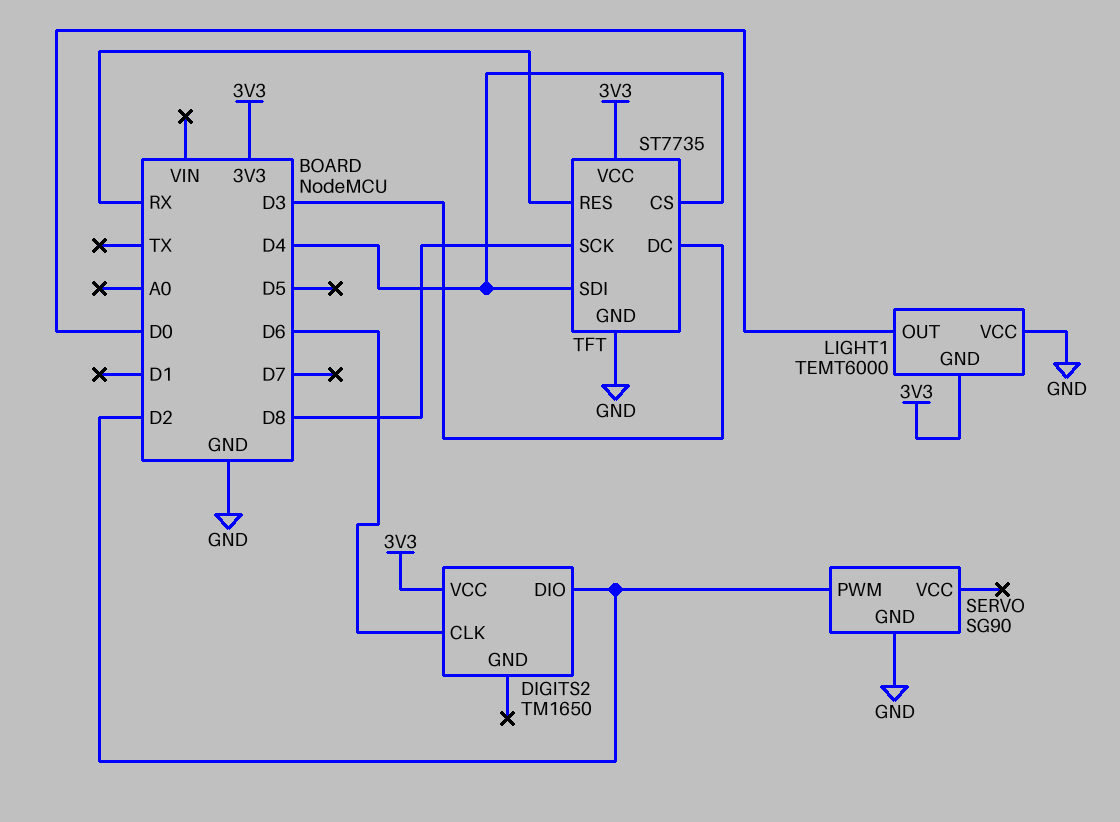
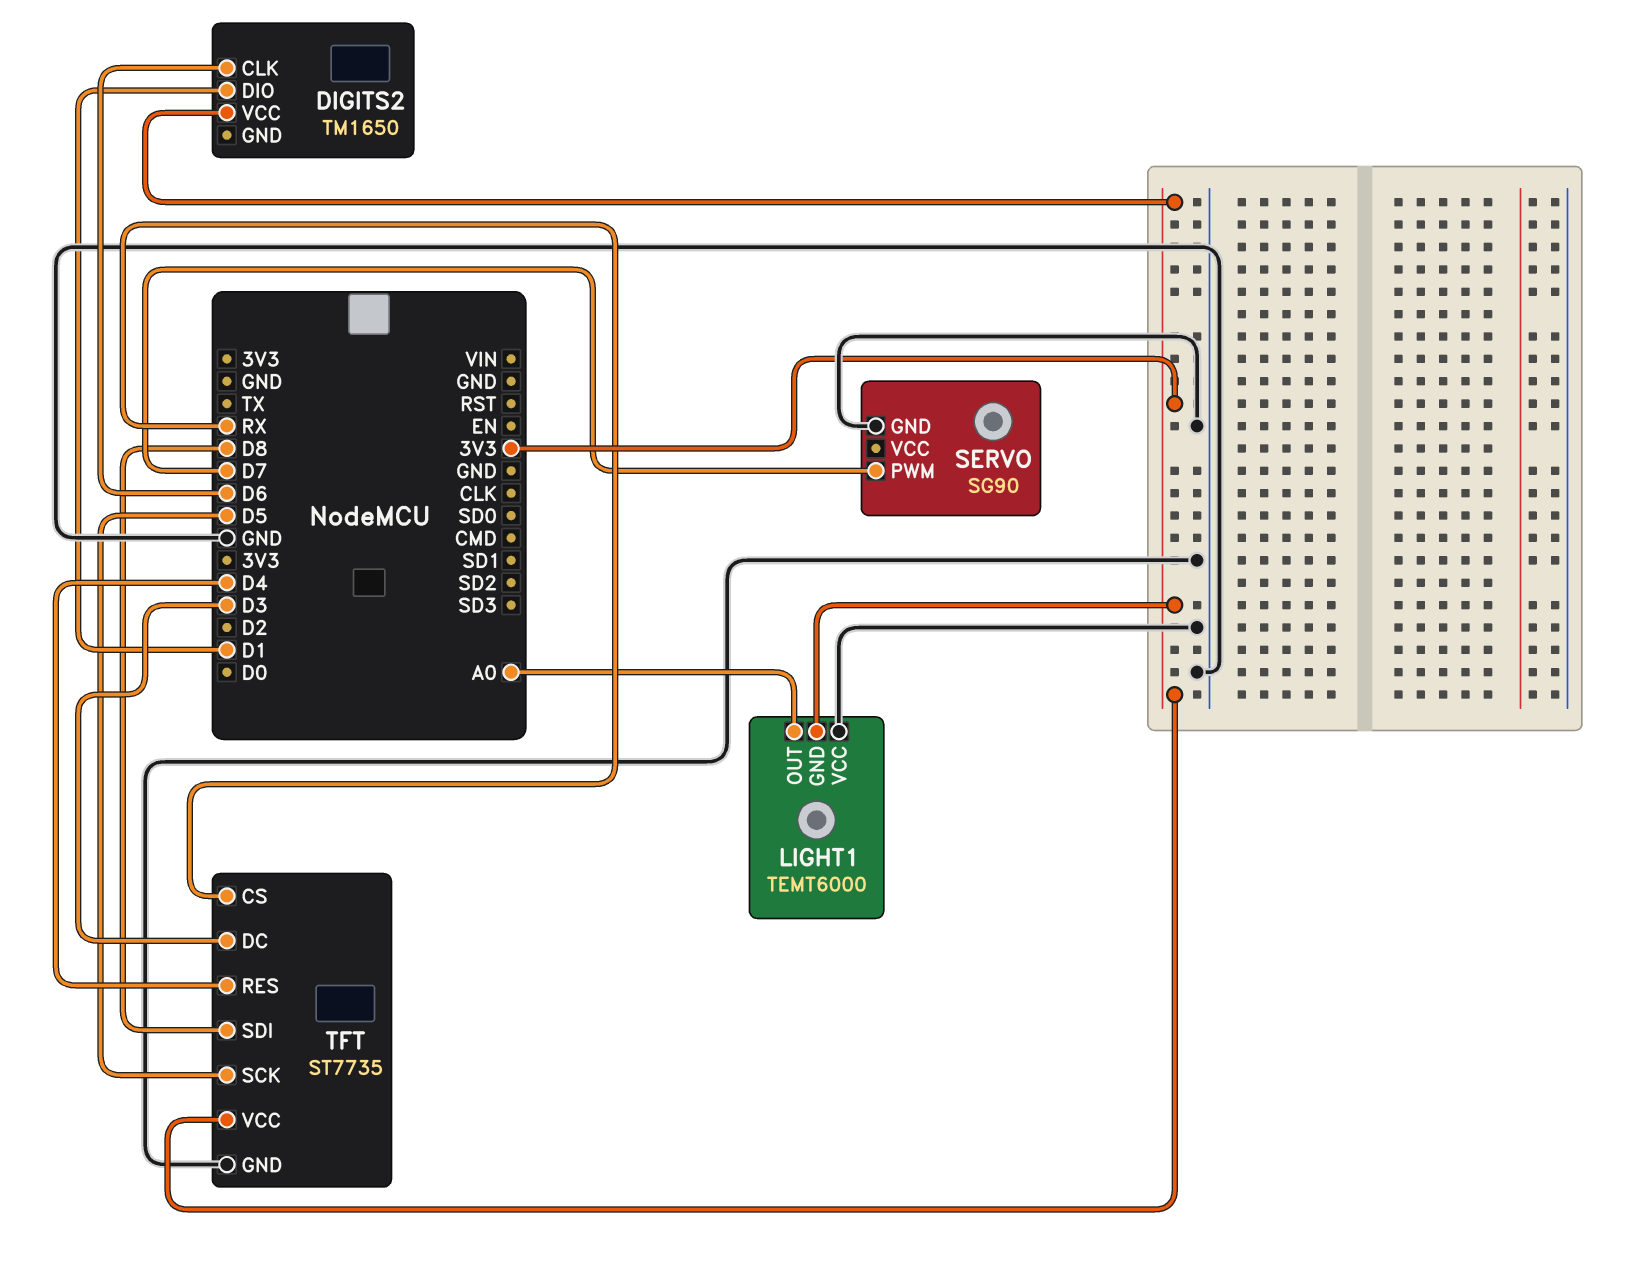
DIGITS2 pin DIO: D2 -> D1
LIGHT1 pin OUT: D0 -> A0
SERVO pin PWM: D2 -> D7
TFT pin CS: D4 -> RX
TFT pin RES: RX -> D4
TFT pin SCK: D8 -> D5
TFT pin SDI: D4 -> D8

